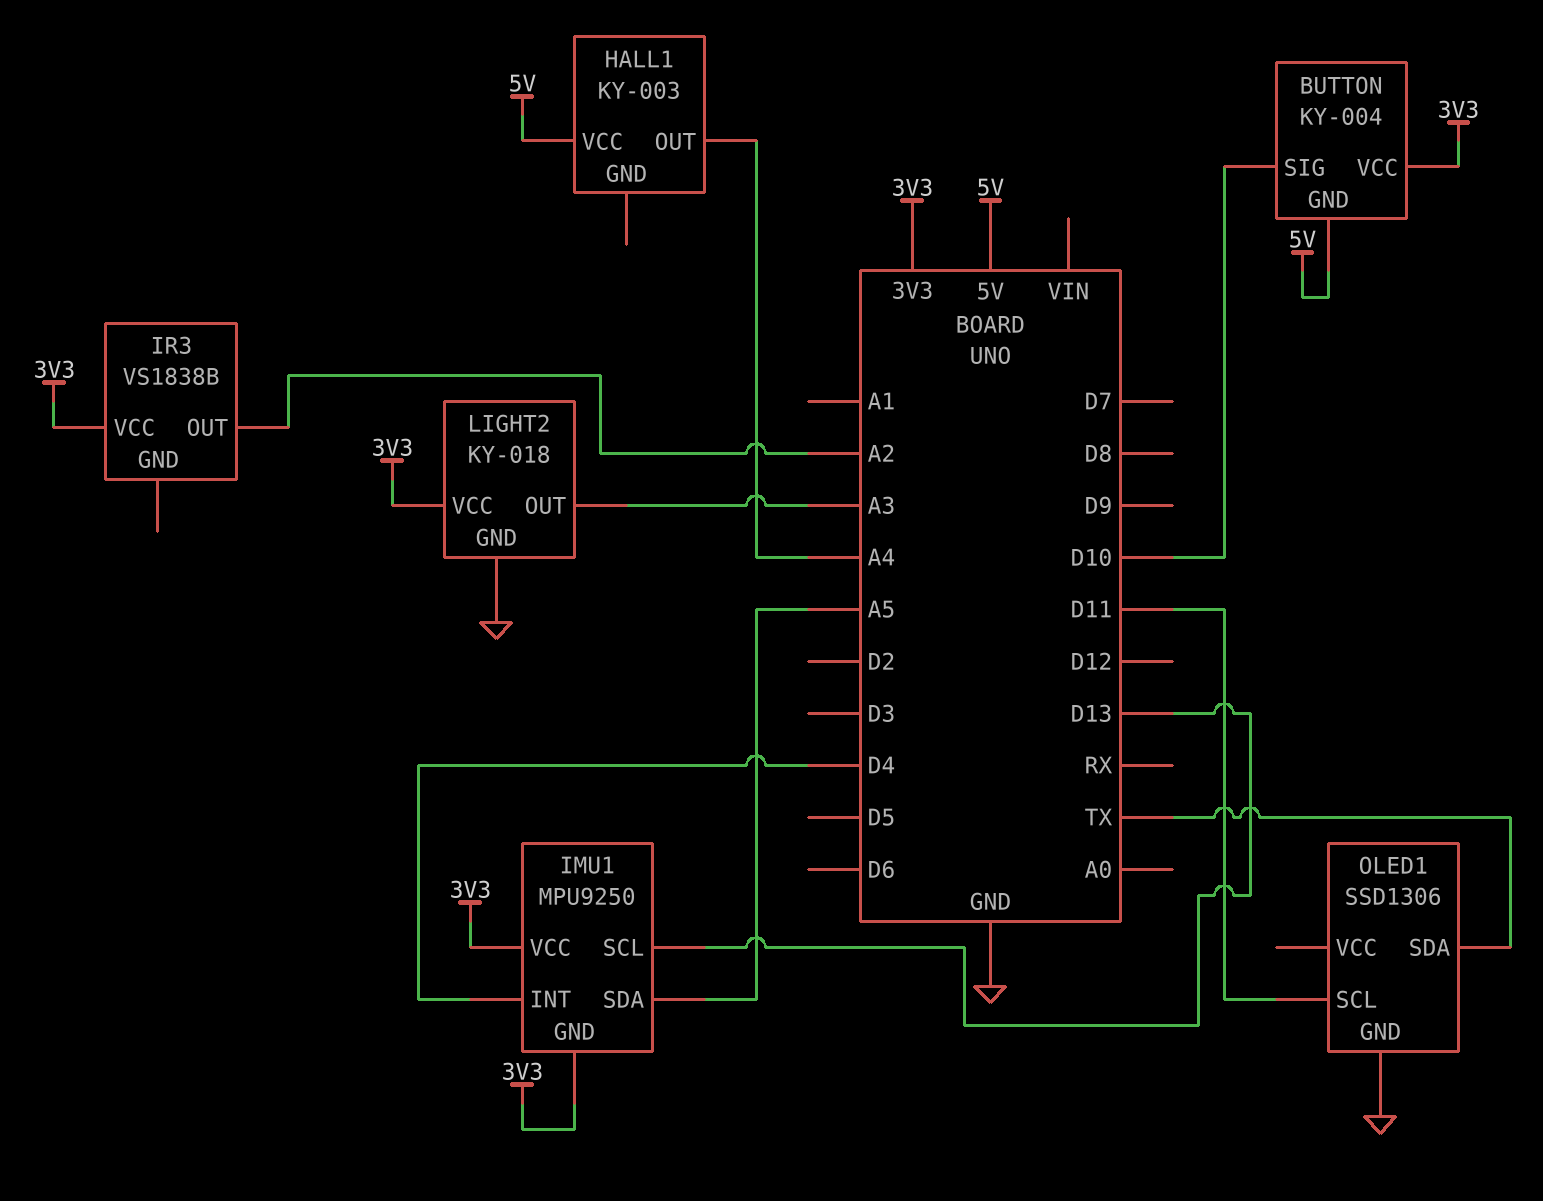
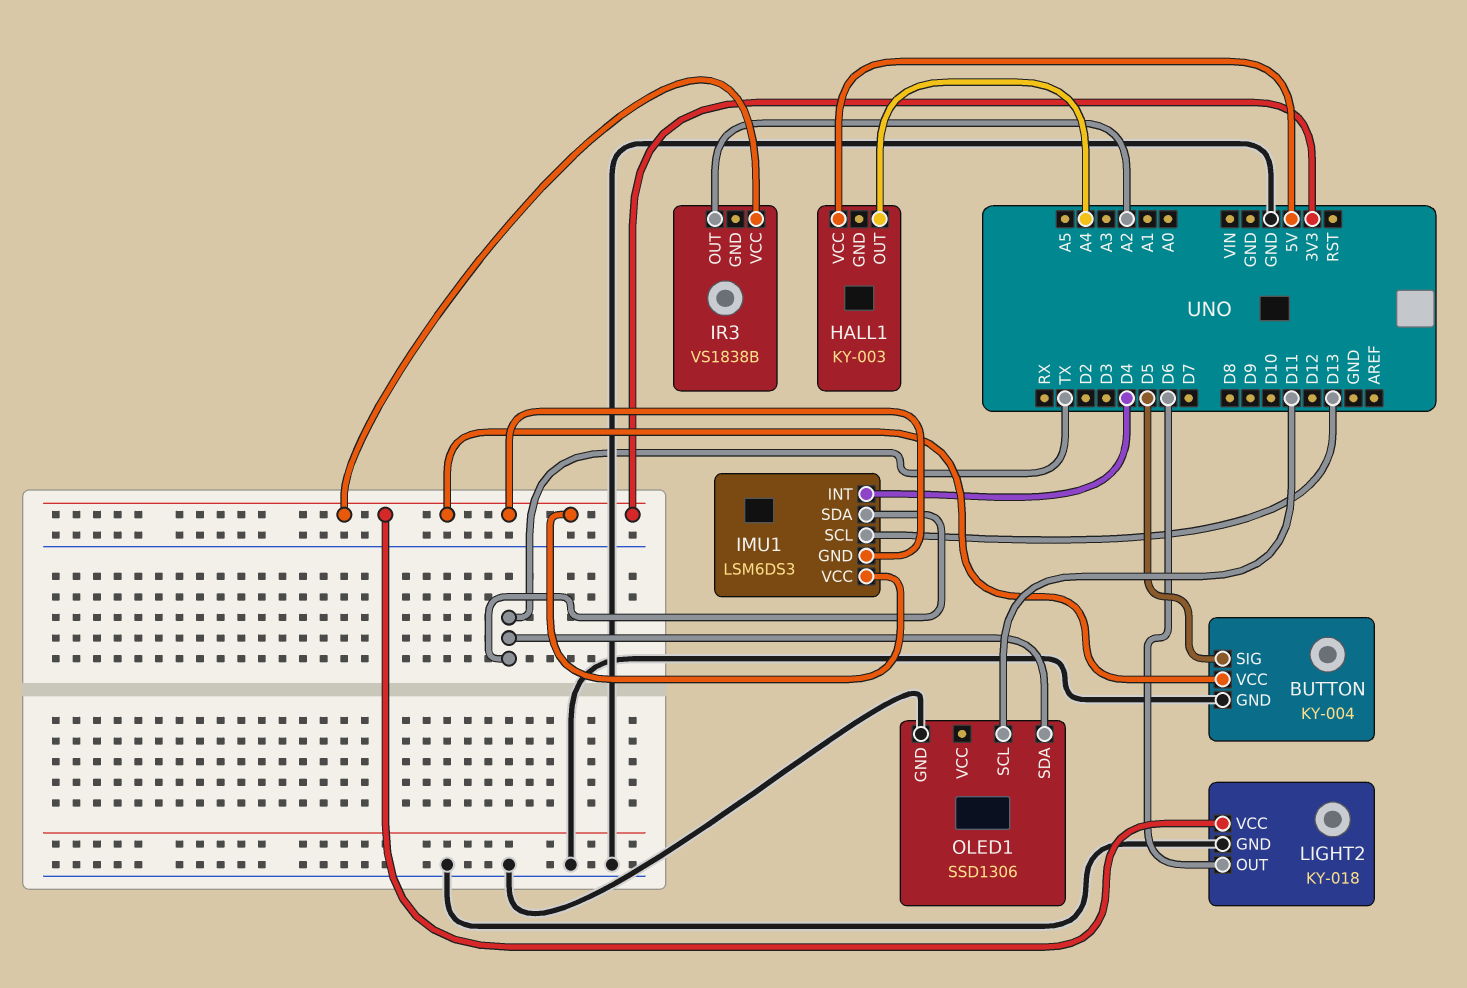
BUTTON pin GND: 5V -> GND
BUTTON pin SIG: D10 -> D5
IMU1: MPU9250 -> LSM6DS3
IMU1 pin SDA: A5 -> TX
LIGHT2 pin OUT: A3 -> D6

